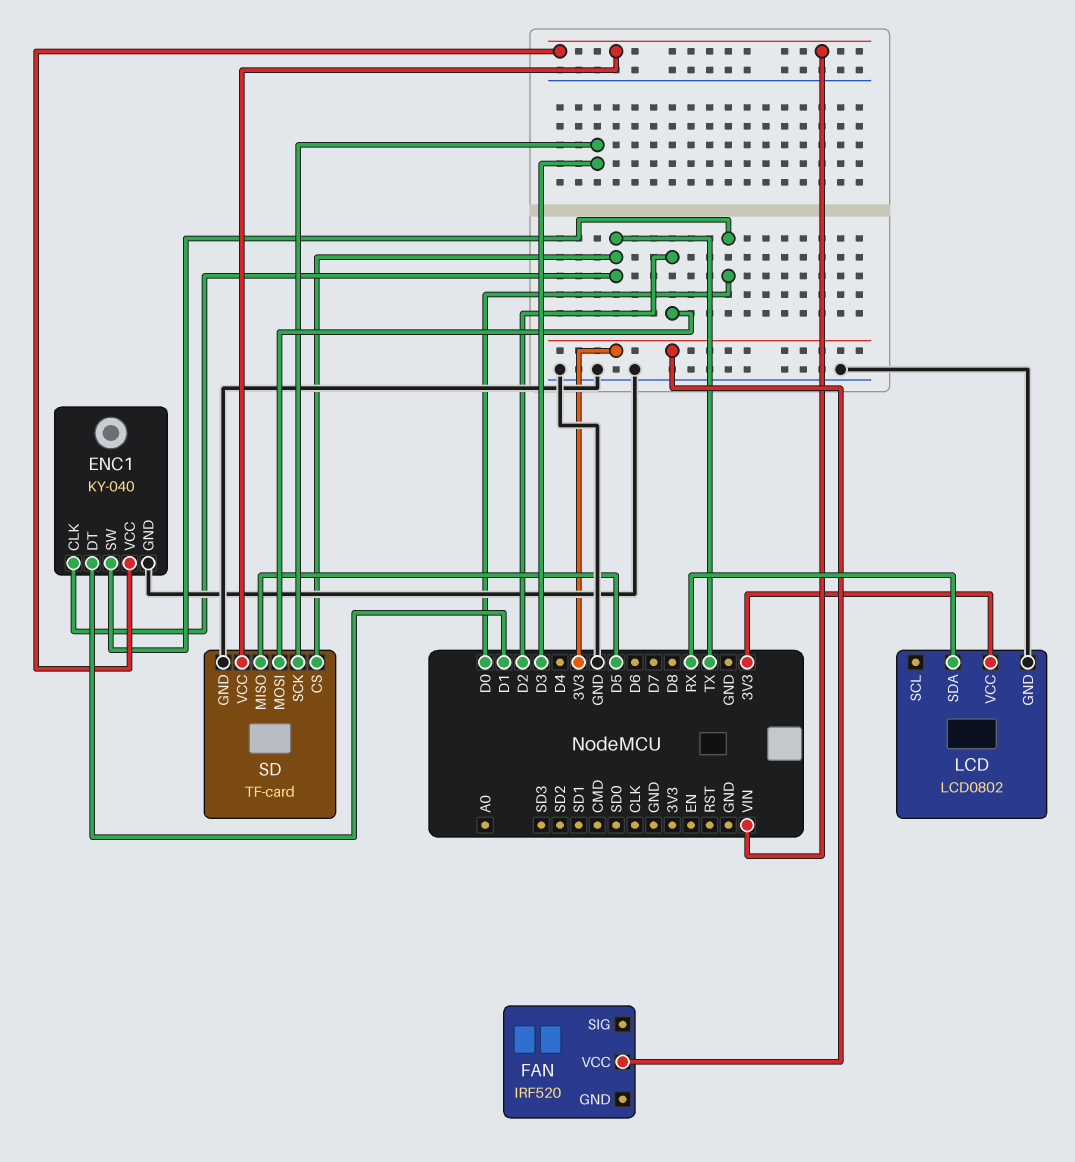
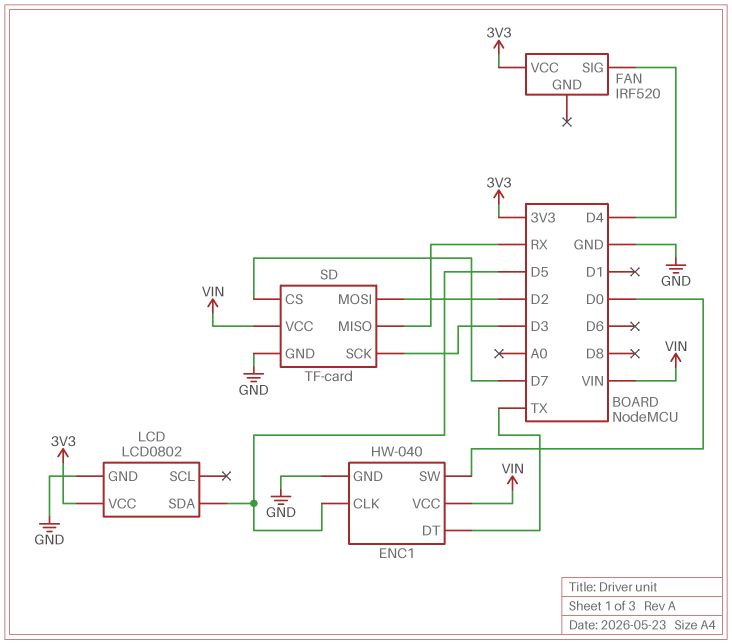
ENC1: KY-040 -> HW-040
ENC1 pin CLK: TX -> D5
ENC1 pin DT: D1 -> TX
FAN pin SIG: none -> D4
LCD pin SDA: RX -> D5
SD pin CS: TX -> D7
SD pin MISO: D5 -> RX

